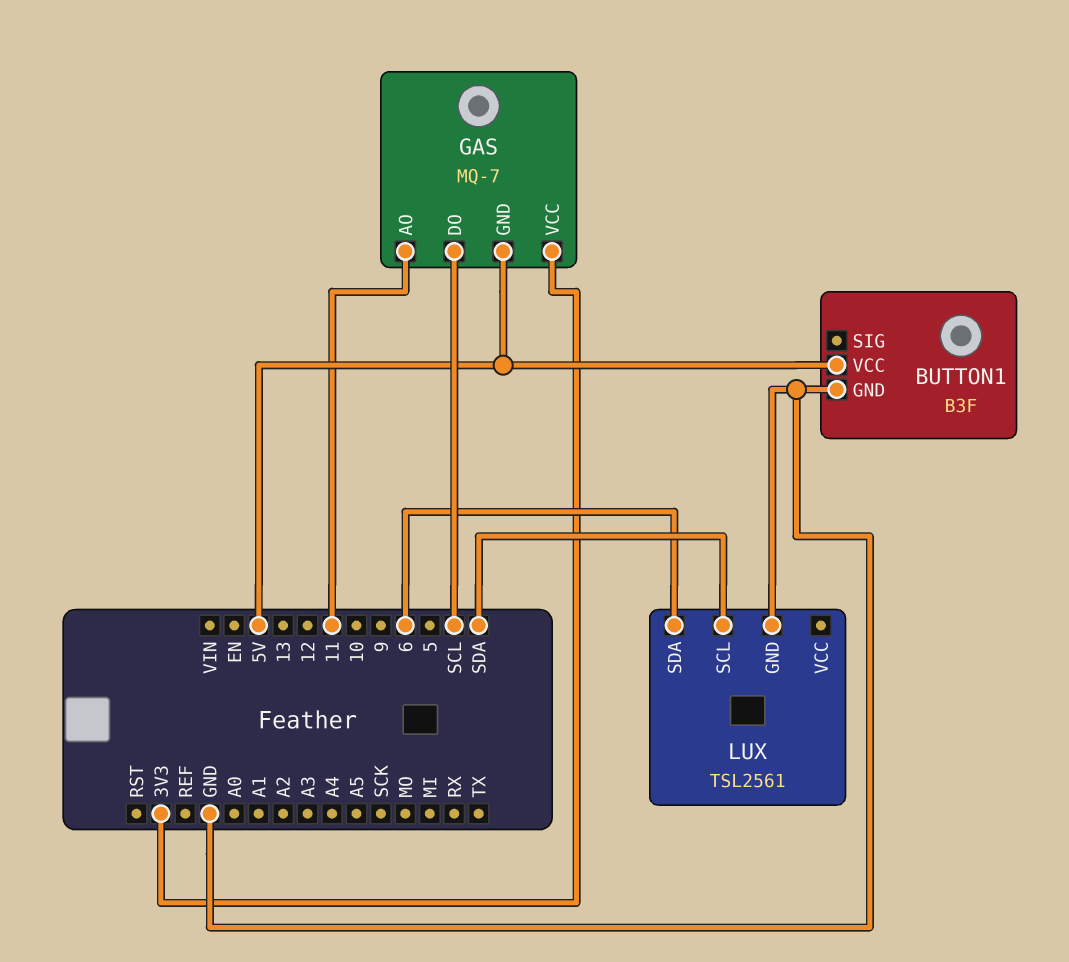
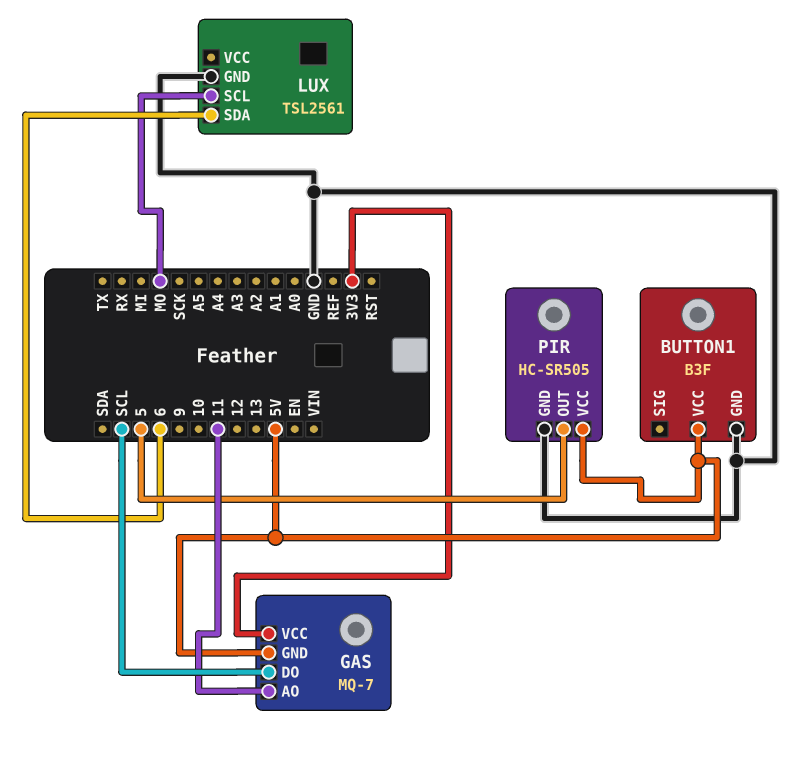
LUX pin SCL: SDA -> MO
PIR: none -> HC-SR505
PIR pin GND: none -> GND
PIR pin OUT: none -> 5
PIR pin VCC: none -> 5V

